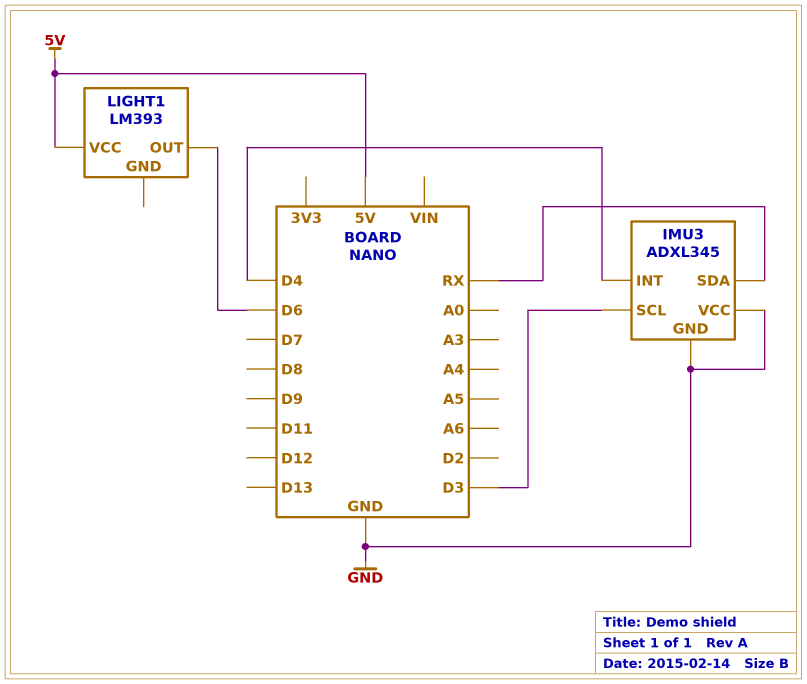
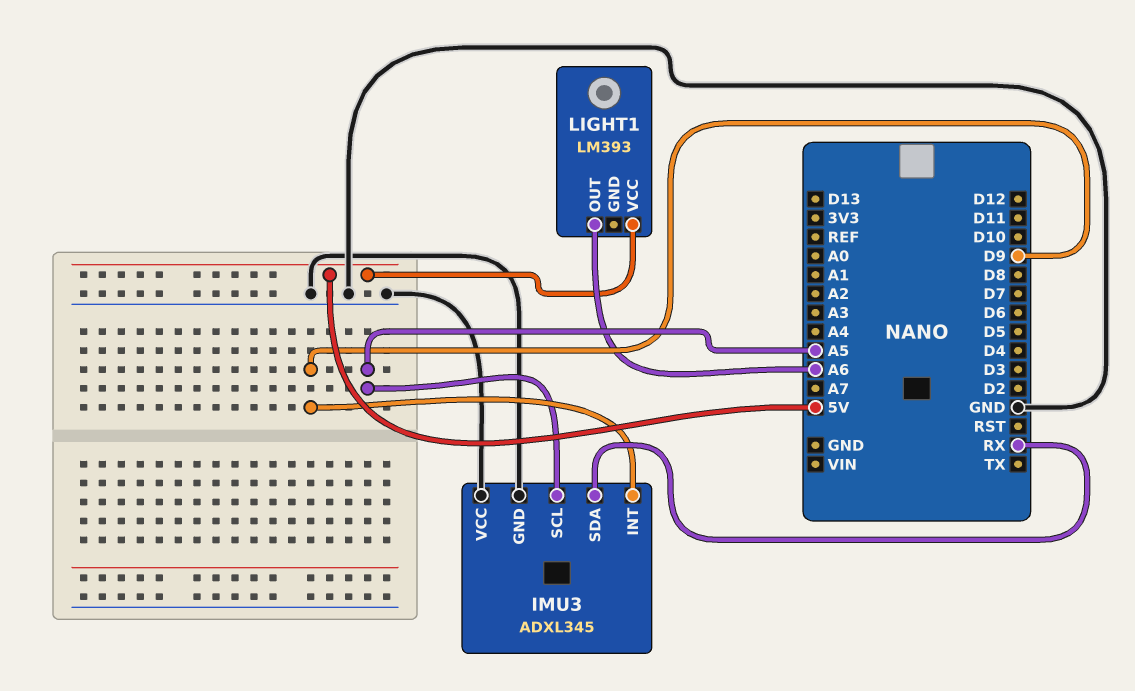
IMU3 pin INT: D4 -> D9
IMU3 pin SCL: D3 -> A5
LIGHT1 pin OUT: D6 -> A6

